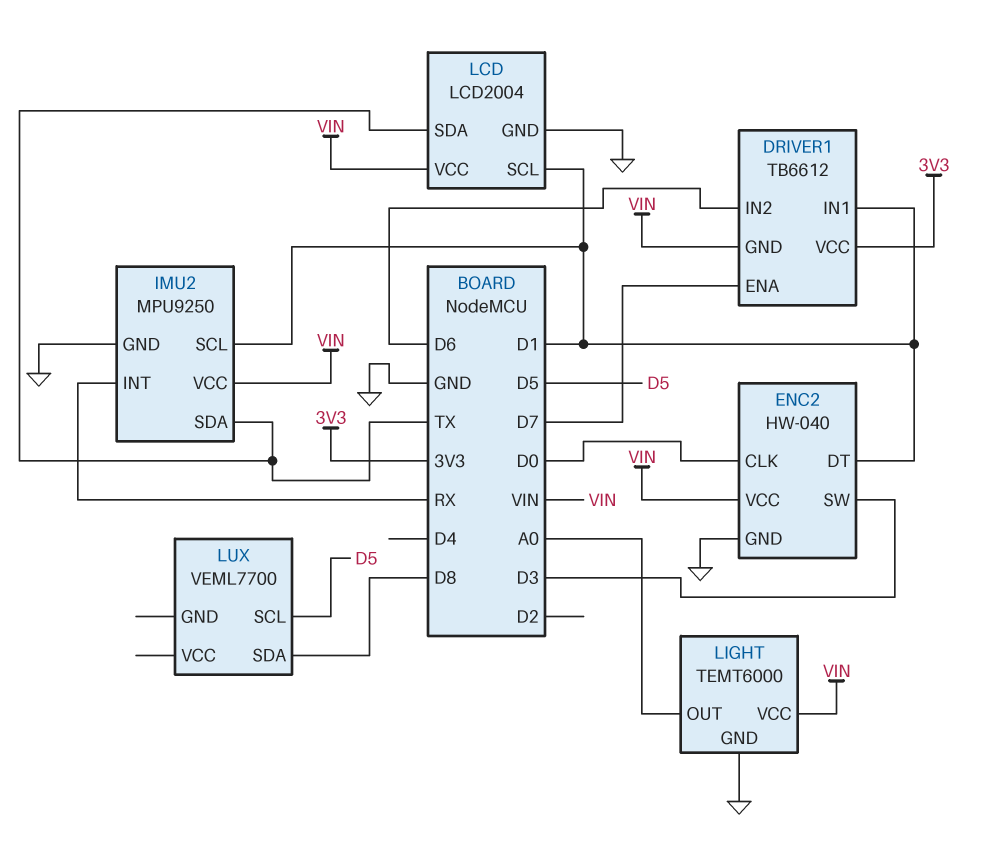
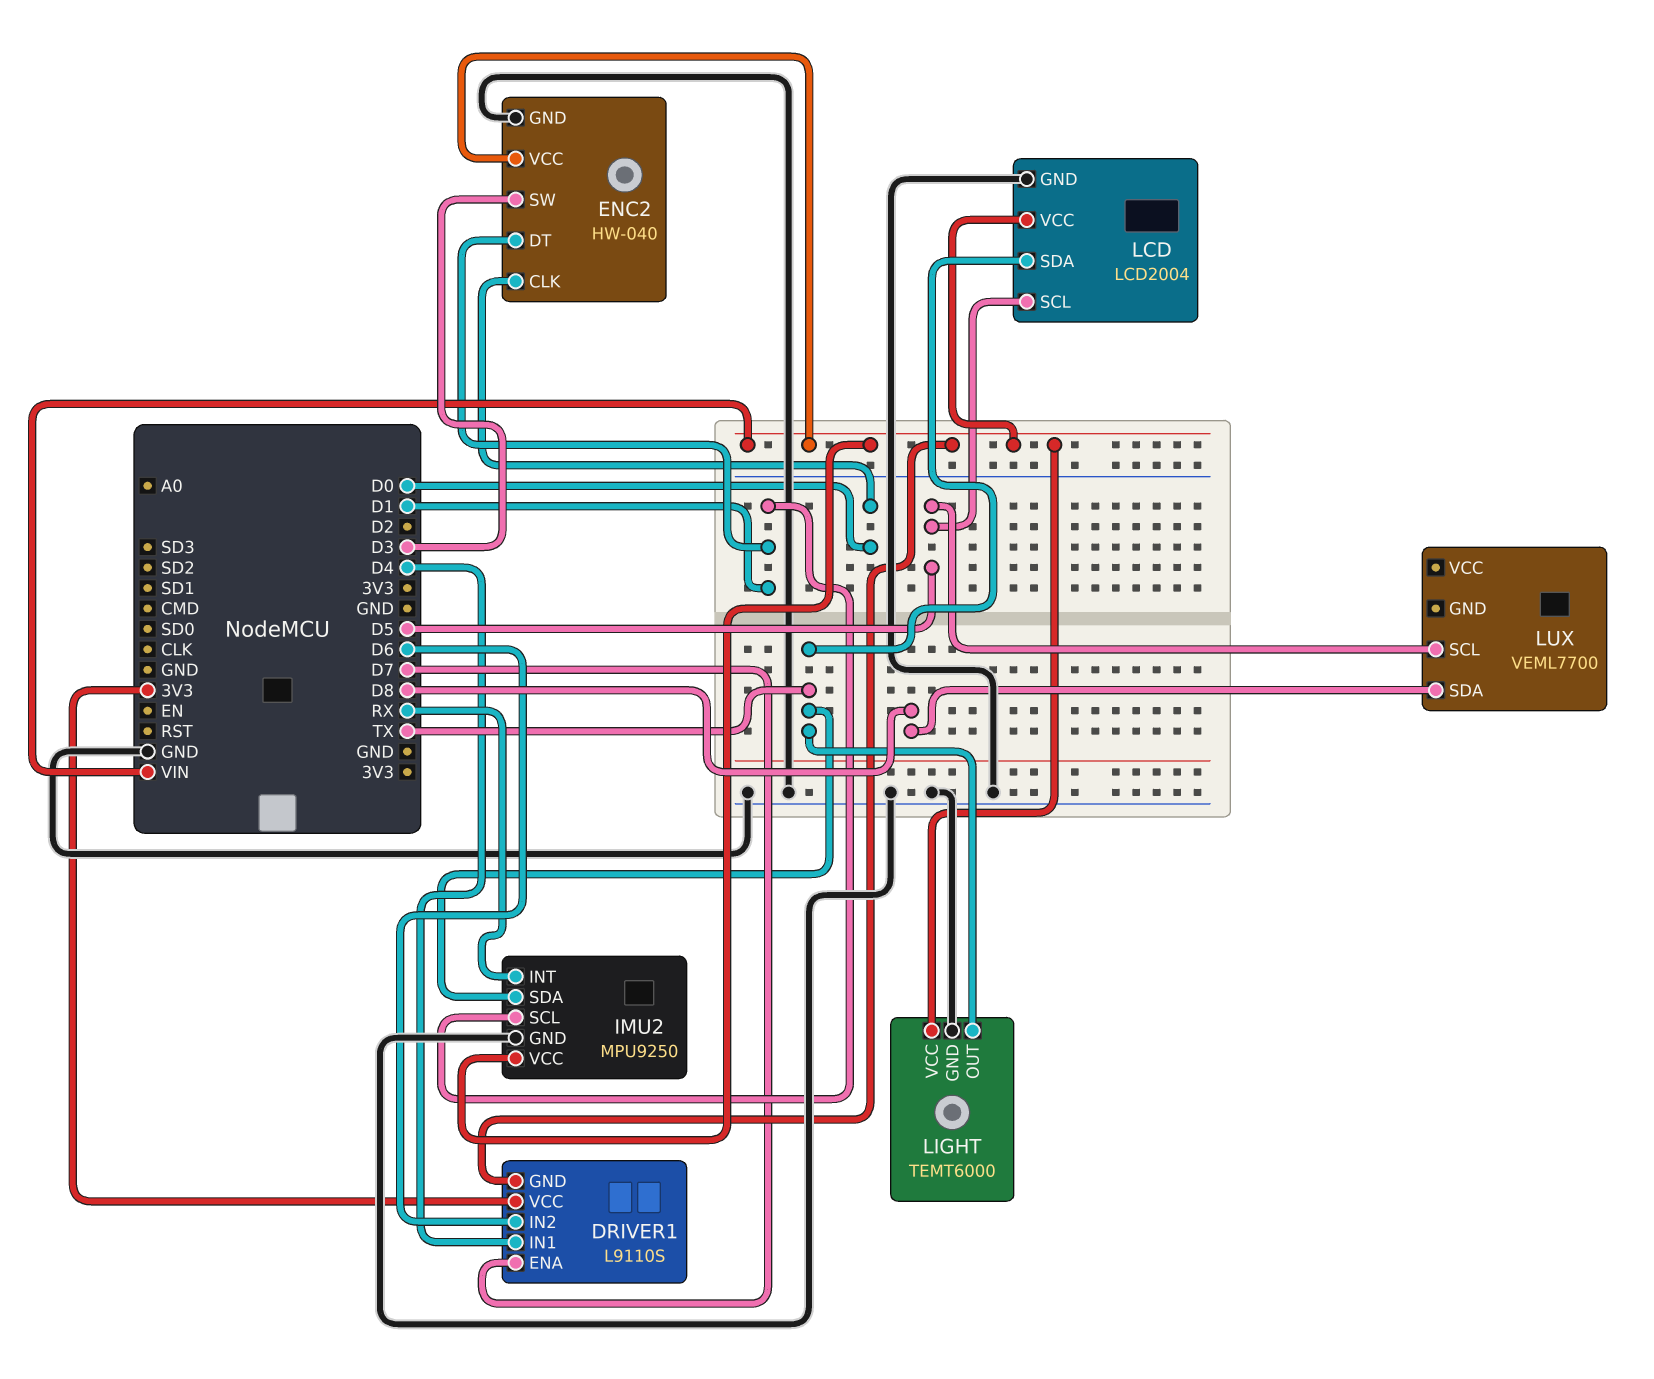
DRIVER1: TB6612 -> L9110S
DRIVER1 pin IN1: D1 -> D4
LCD pin SCL: D1 -> D5
LIGHT pin OUT: A0 -> TX

